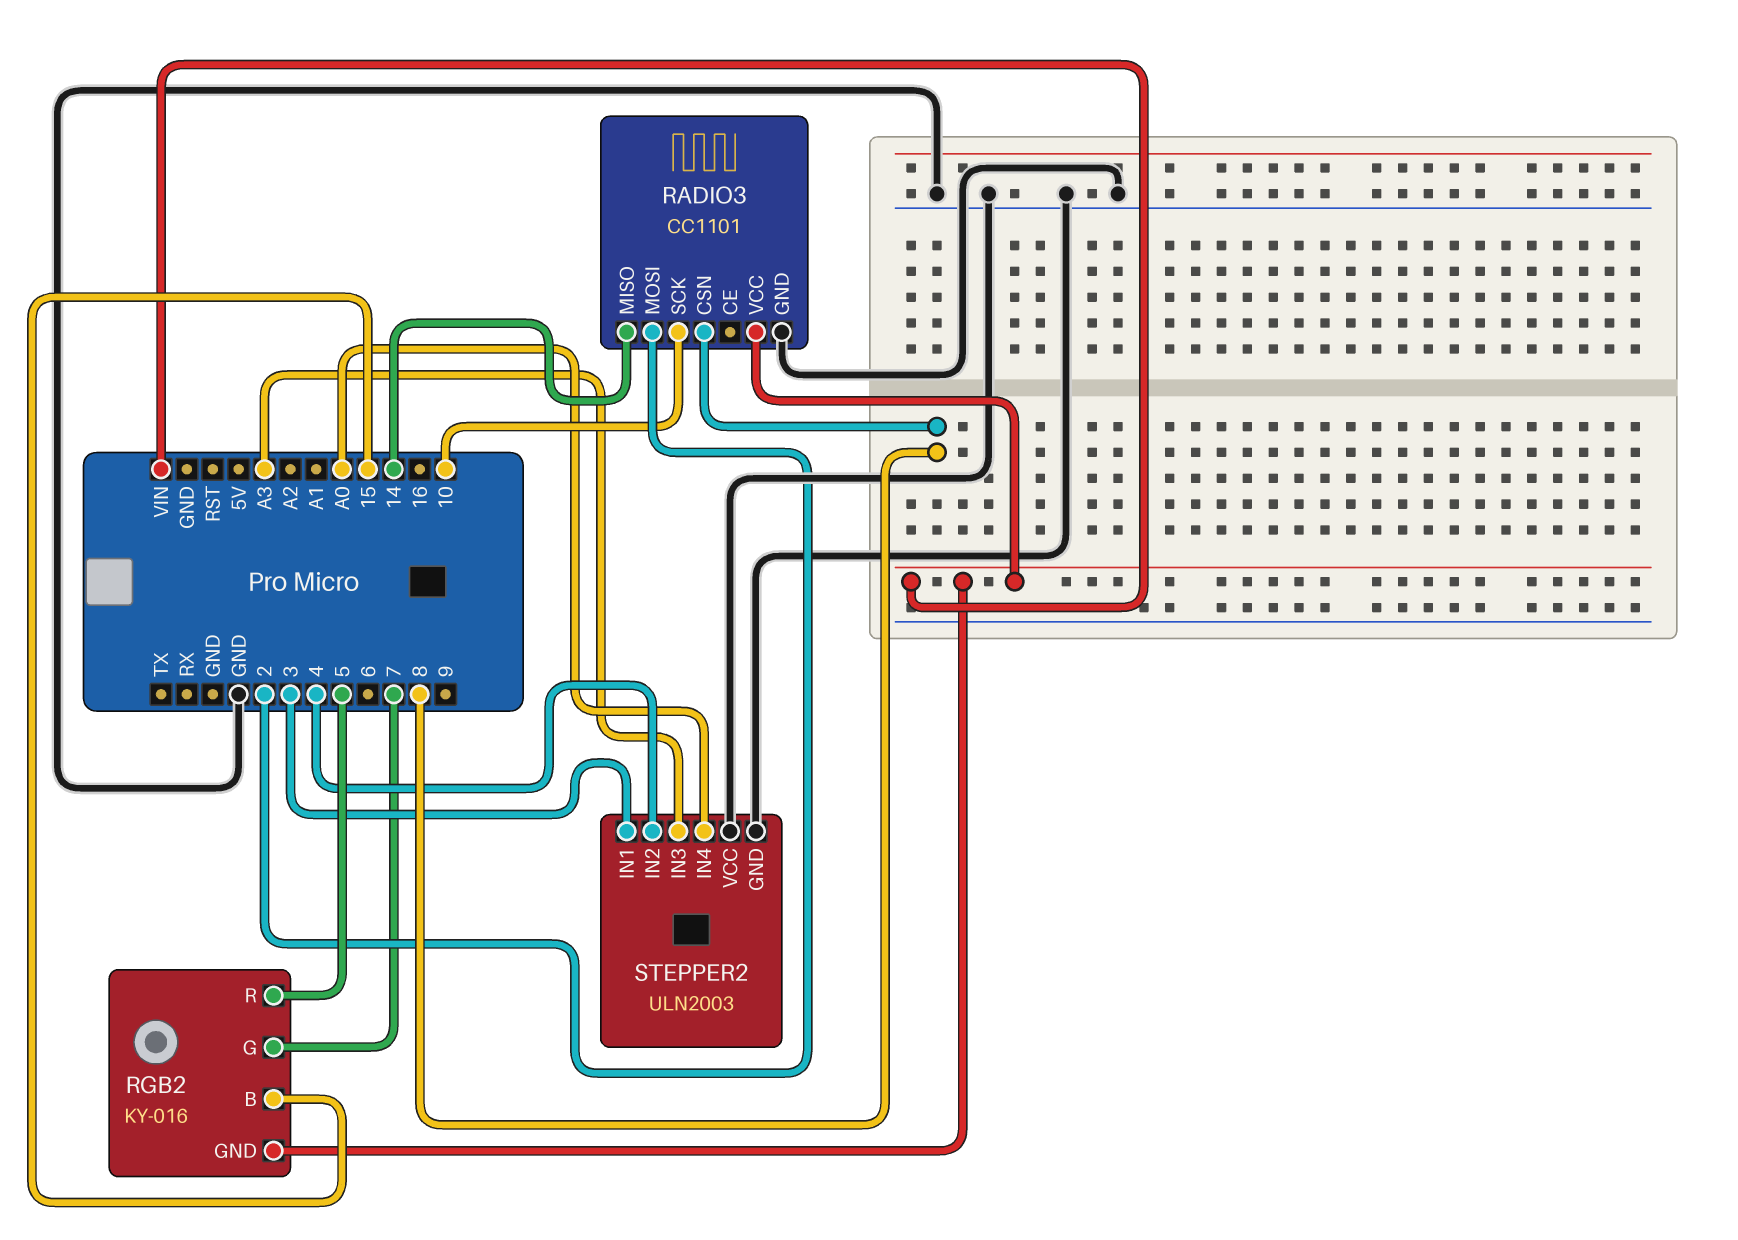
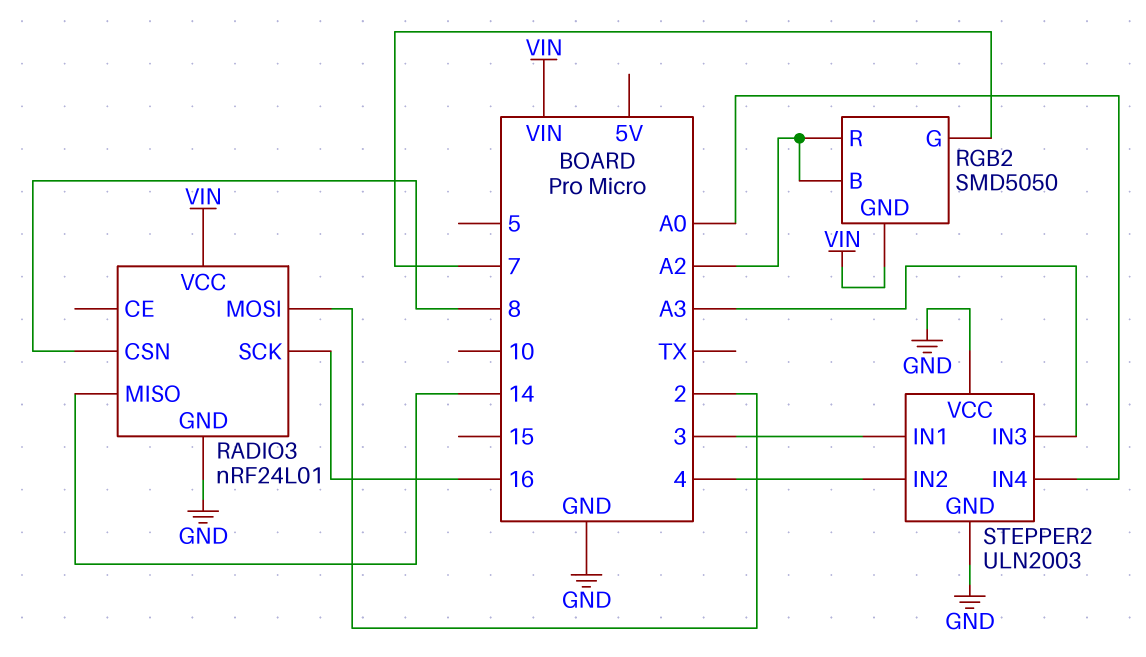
RADIO3: CC1101 -> nRF24L01
RADIO3 pin SCK: 10 -> 16
RGB2: KY-016 -> SMD5050
RGB2 pin B: 15 -> A2
RGB2 pin R: 5 -> A2

